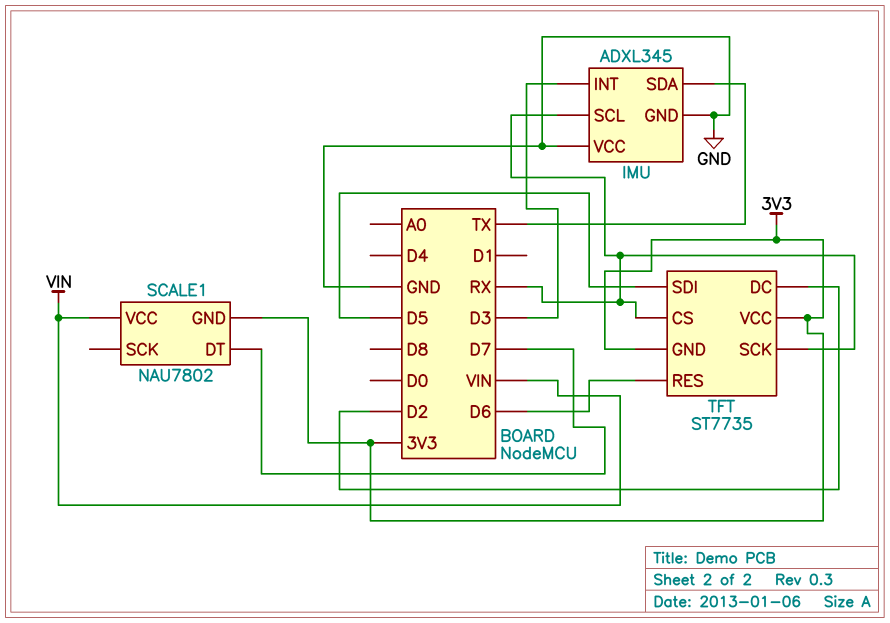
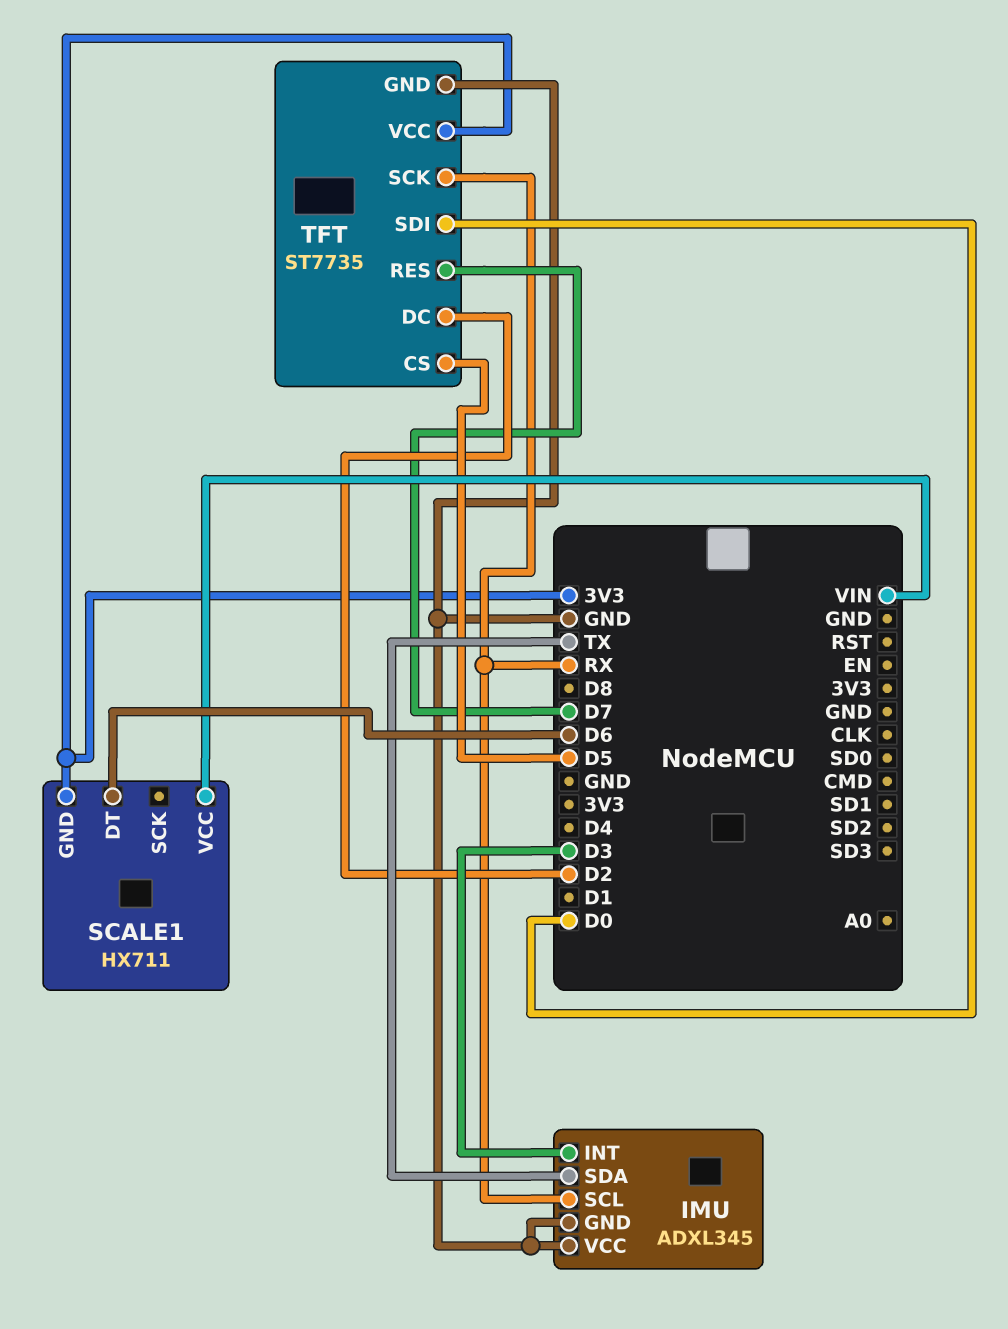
SCALE1: NAU7802 -> HX711
SCALE1 pin DT: D7 -> D6
TFT pin CS: RX -> D5
TFT pin GND: 3V3 -> GND
TFT pin RES: D6 -> D7
TFT pin SDI: D5 -> D0

